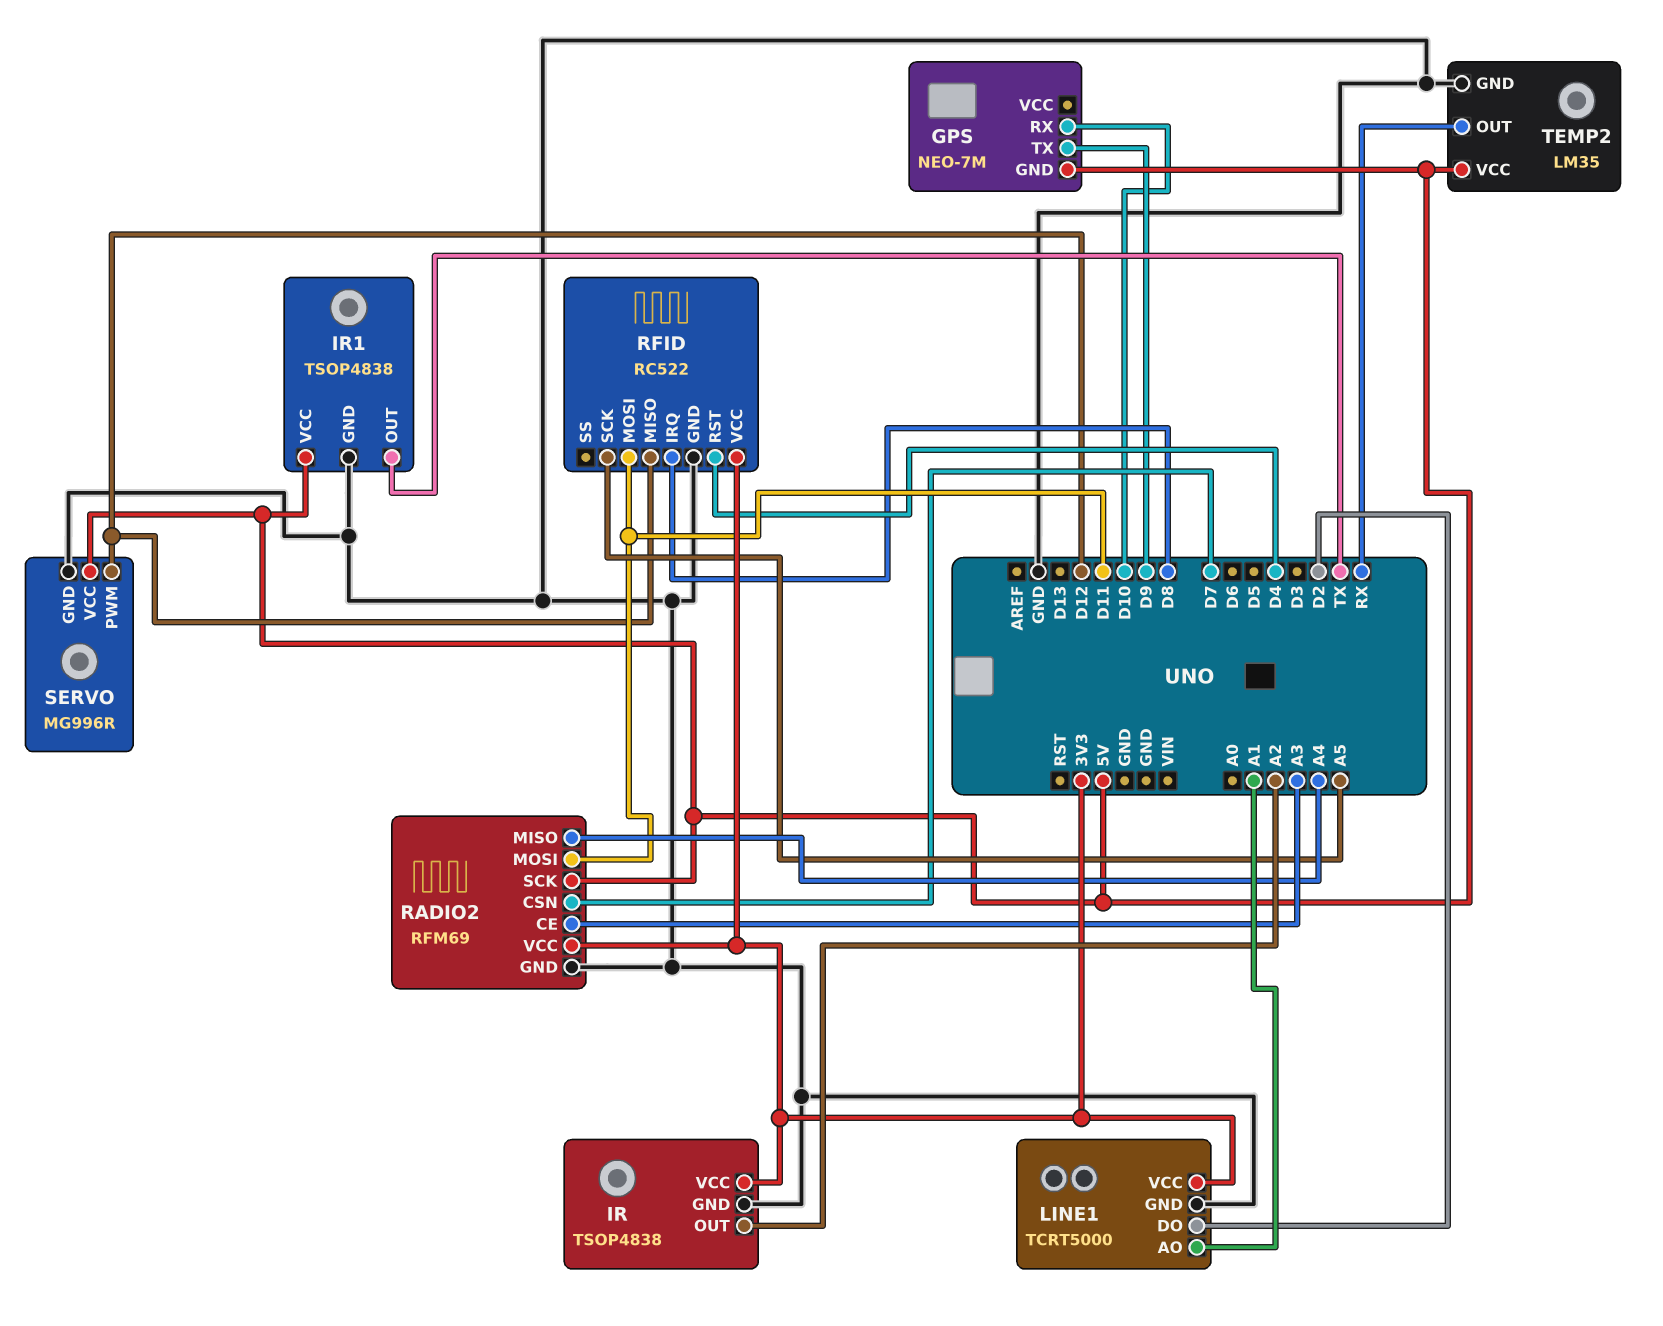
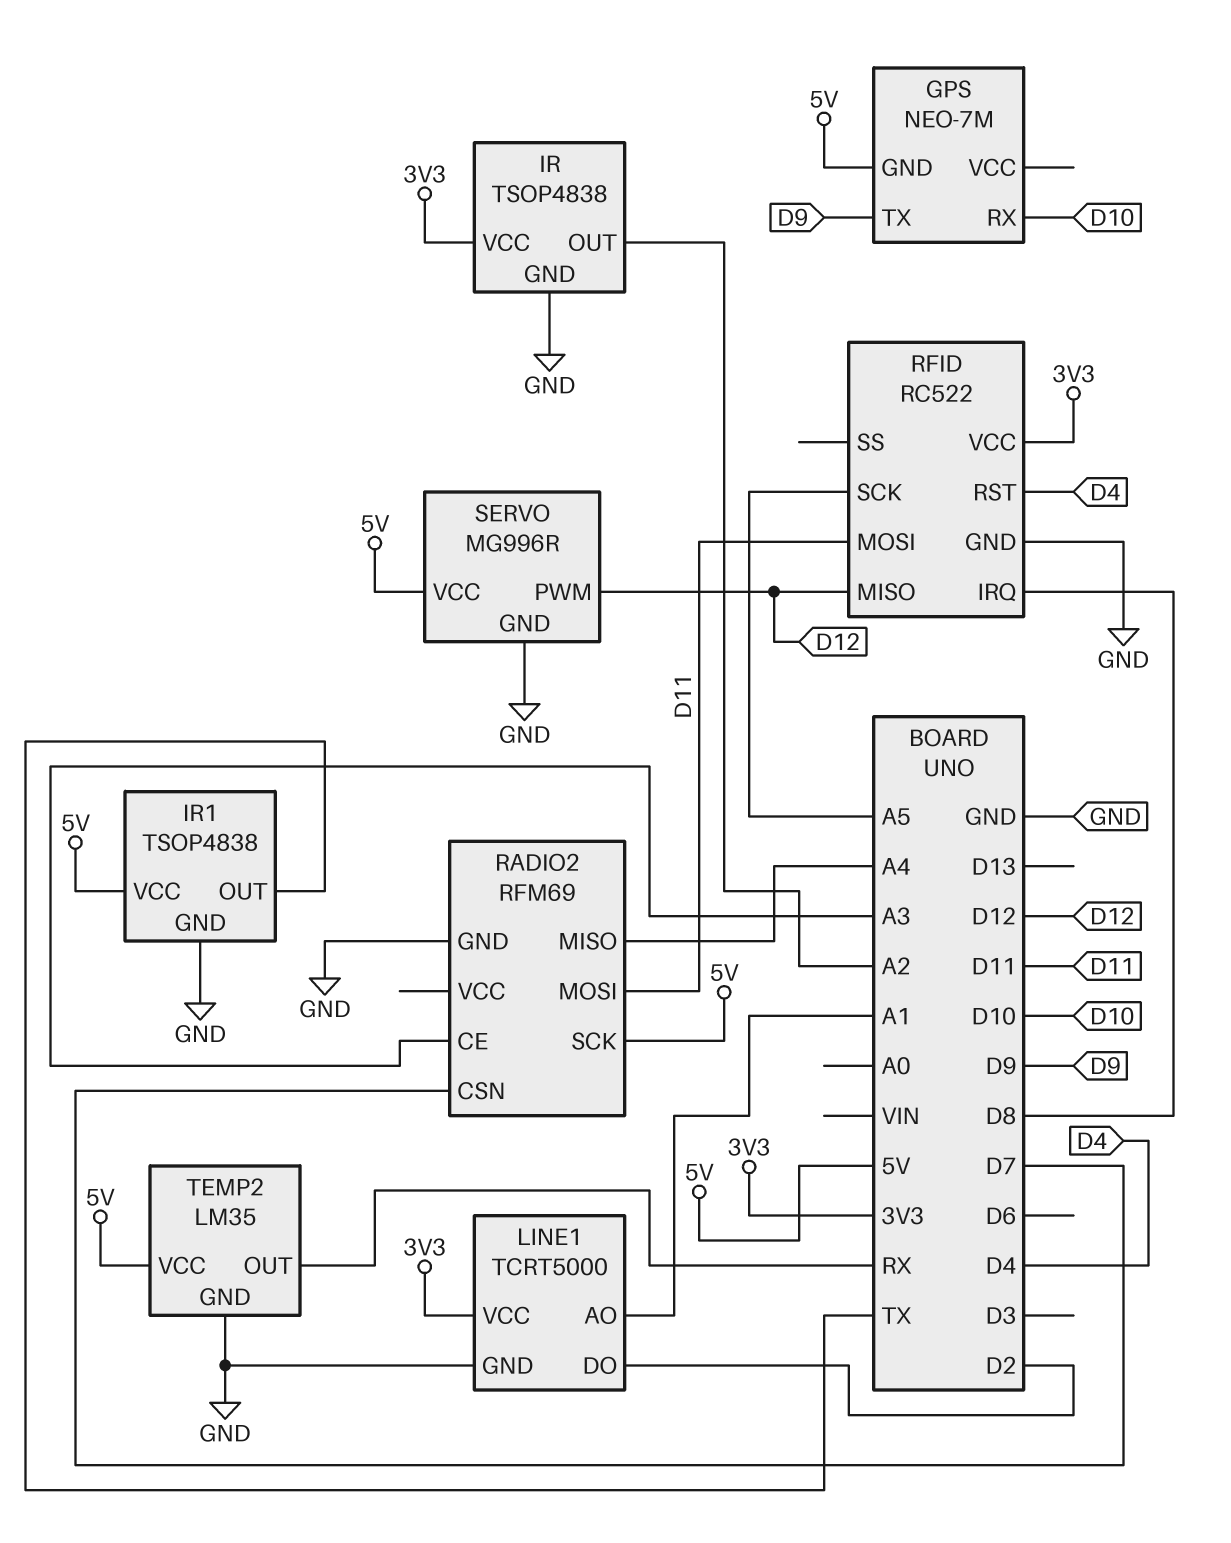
RADIO2 pin VCC: 3V3 -> none

